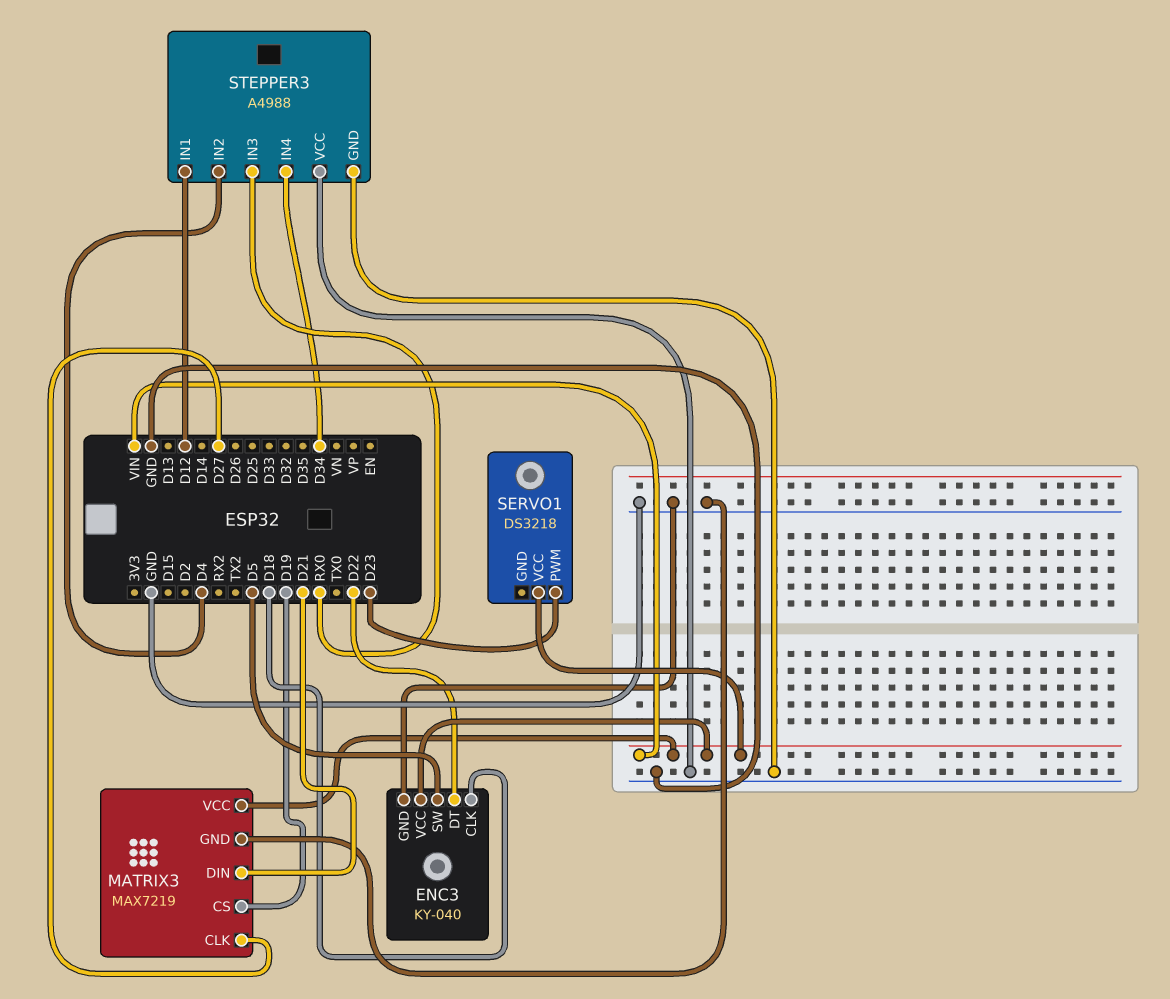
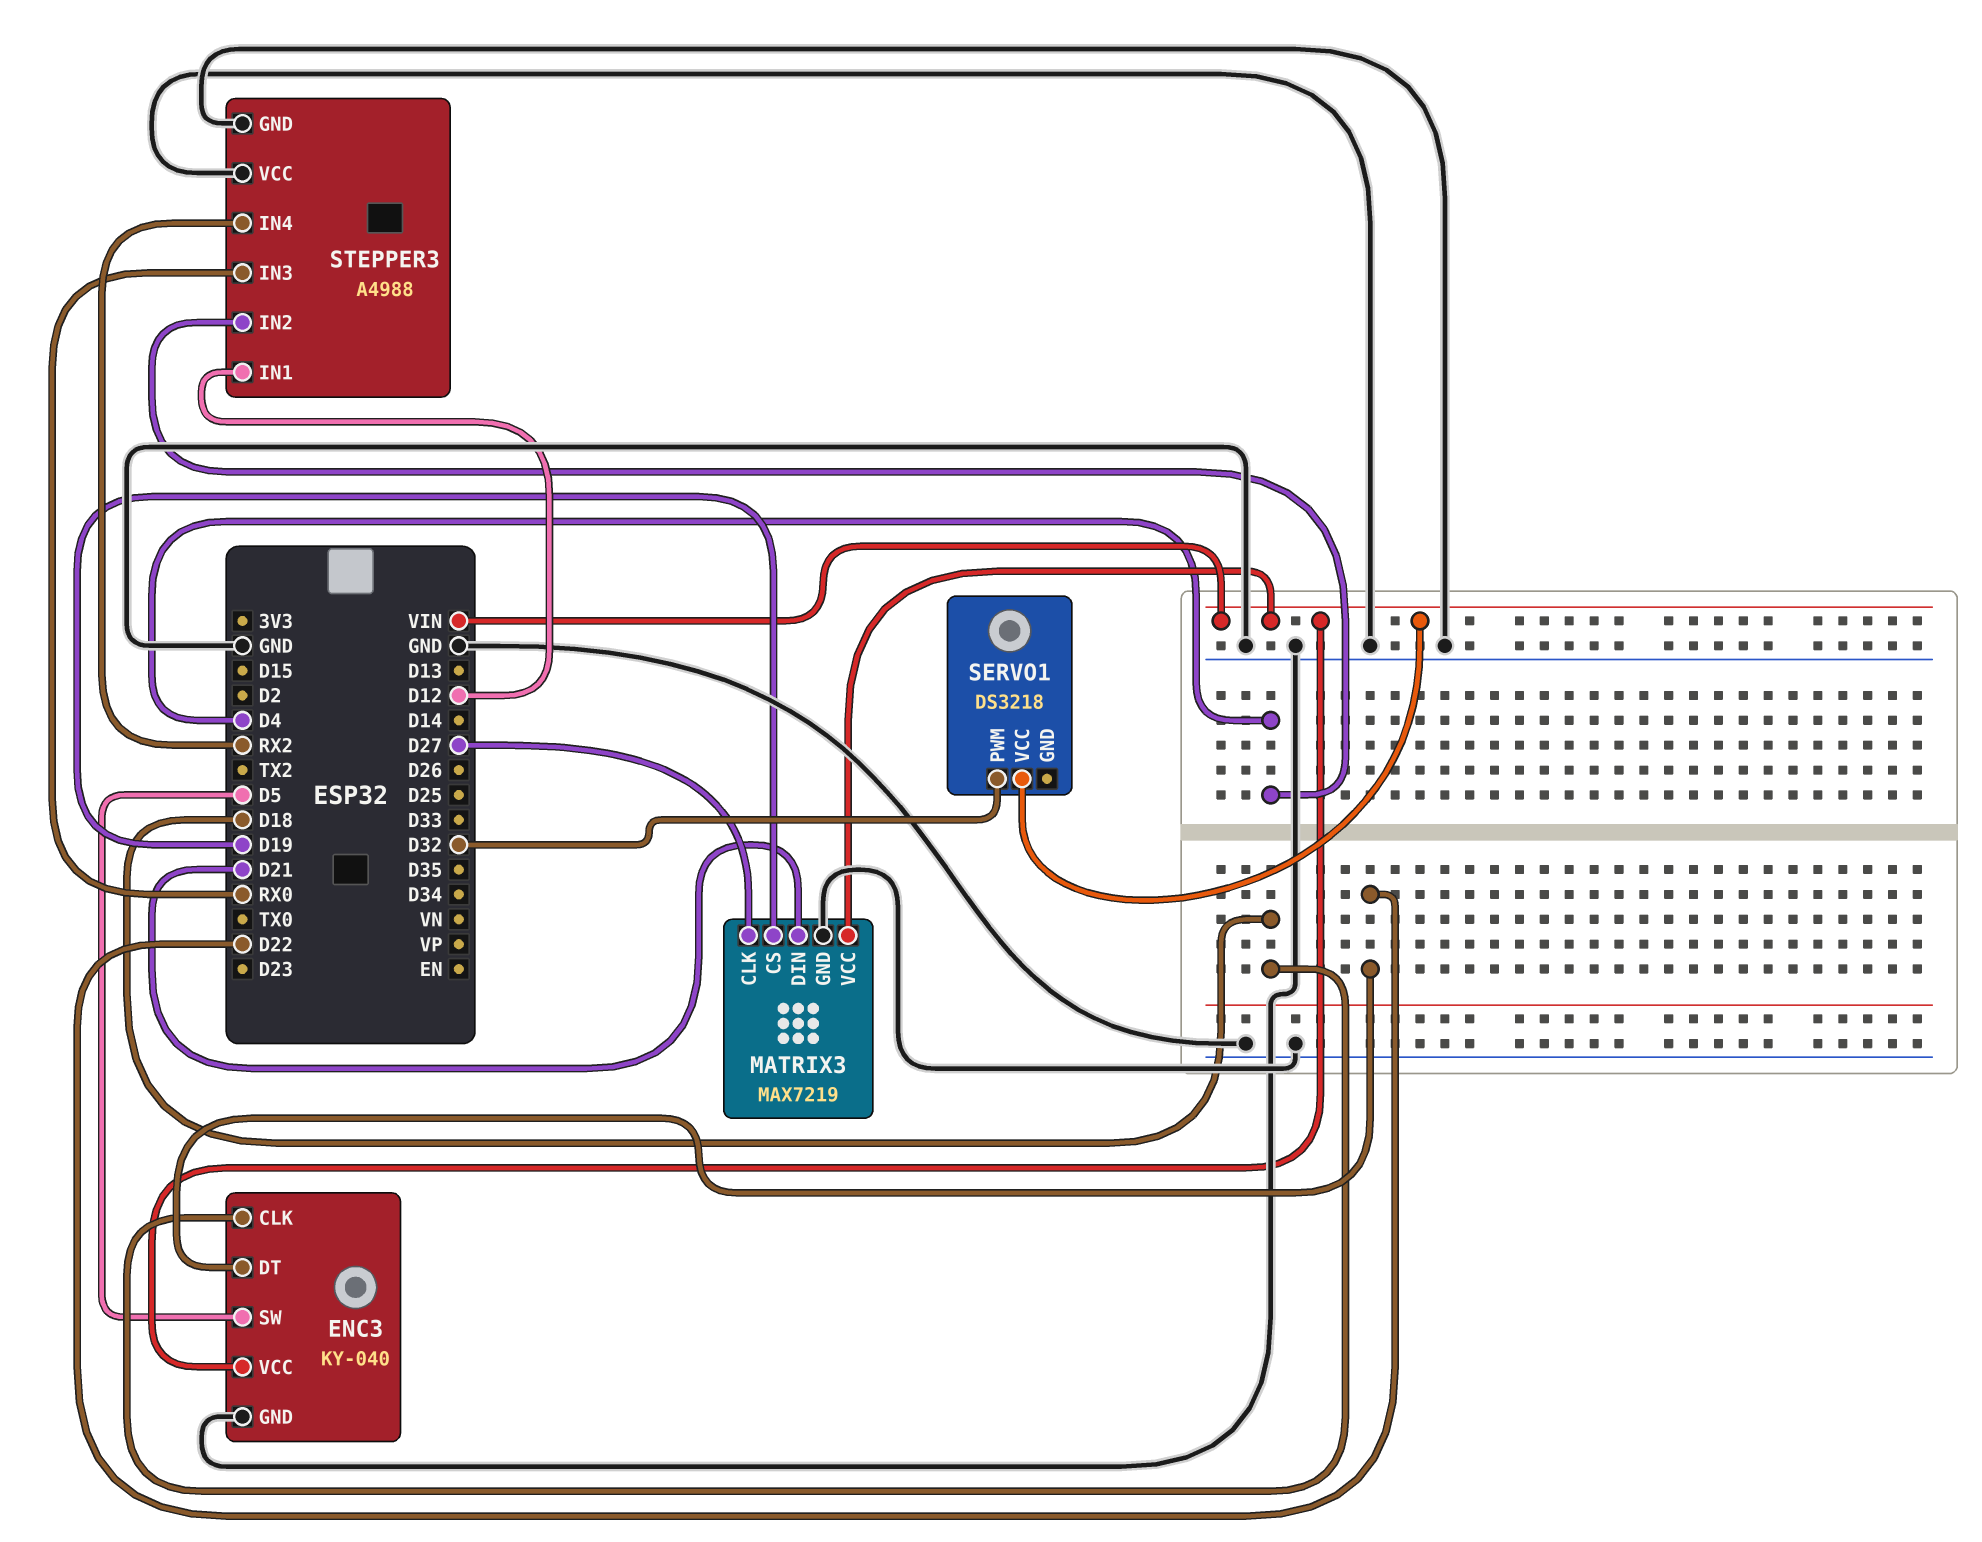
SERVO1 pin PWM: D23 -> D32
STEPPER3 pin IN4: D34 -> RX2

